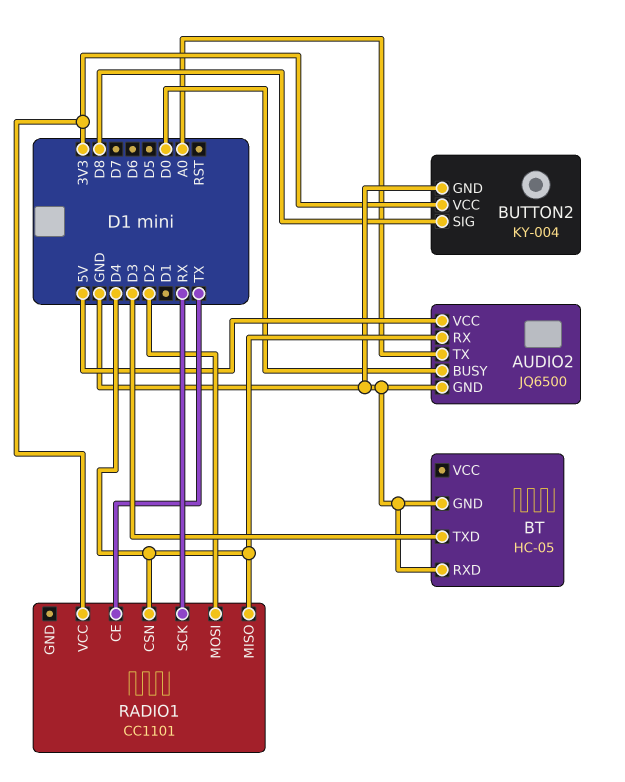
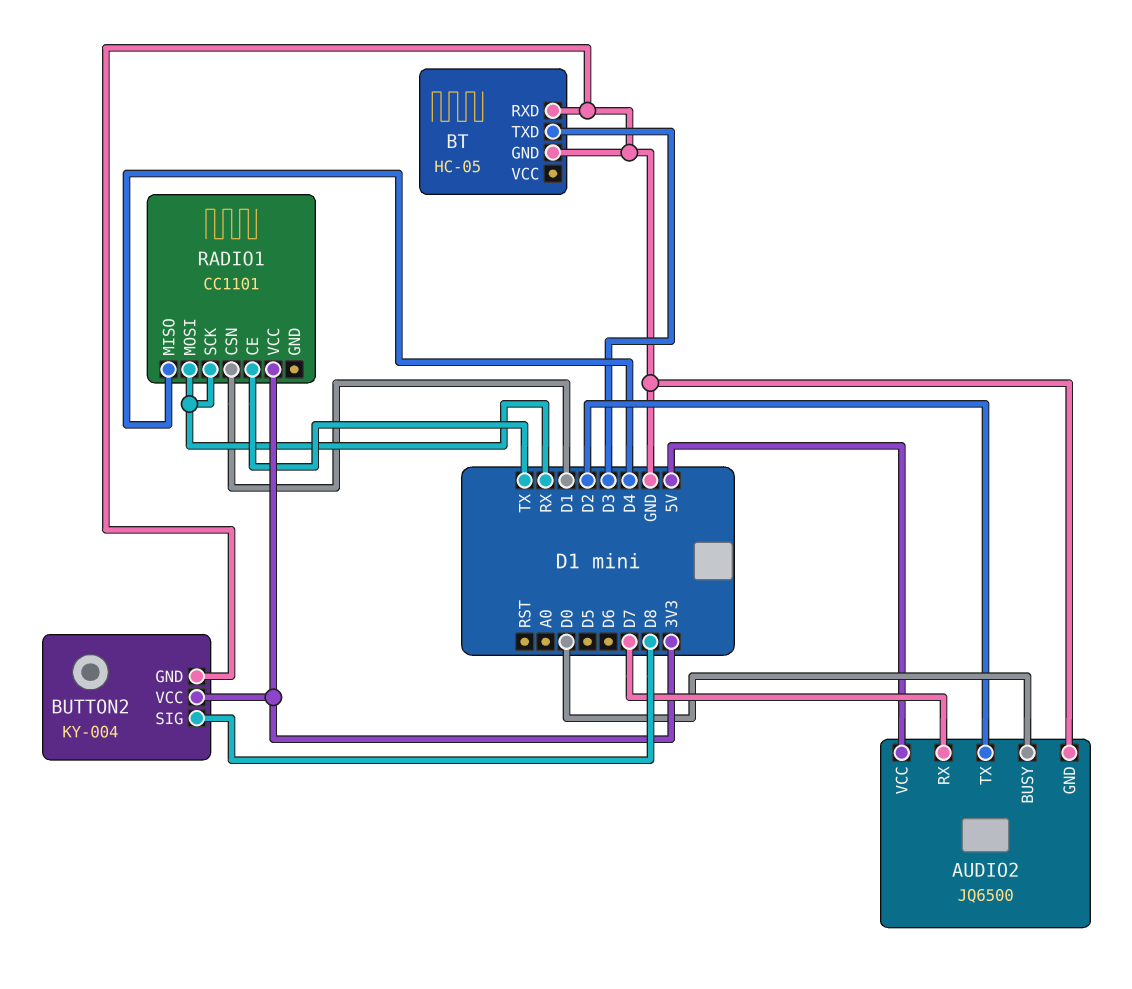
AUDIO2 pin RX: D4 -> D7
AUDIO2 pin TX: A0 -> D2
RADIO1 pin CSN: D4 -> D1
RADIO1 pin MOSI: D2 -> RX

